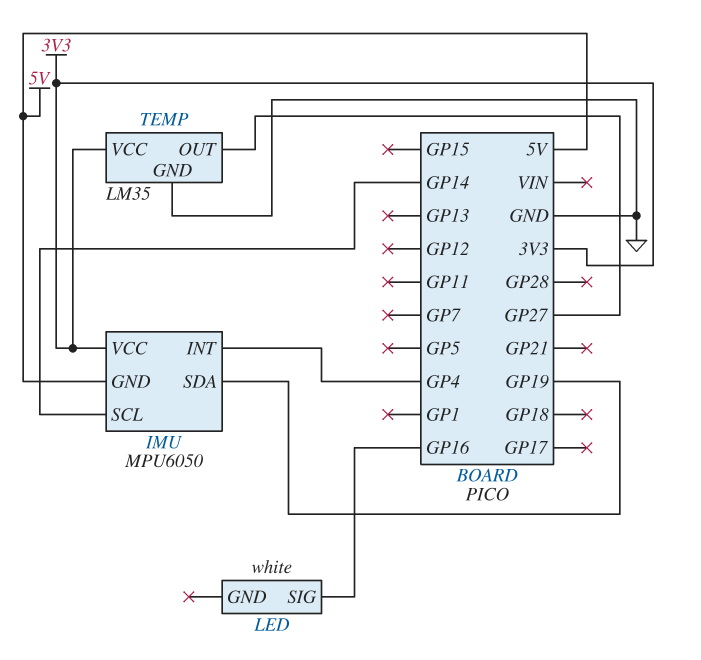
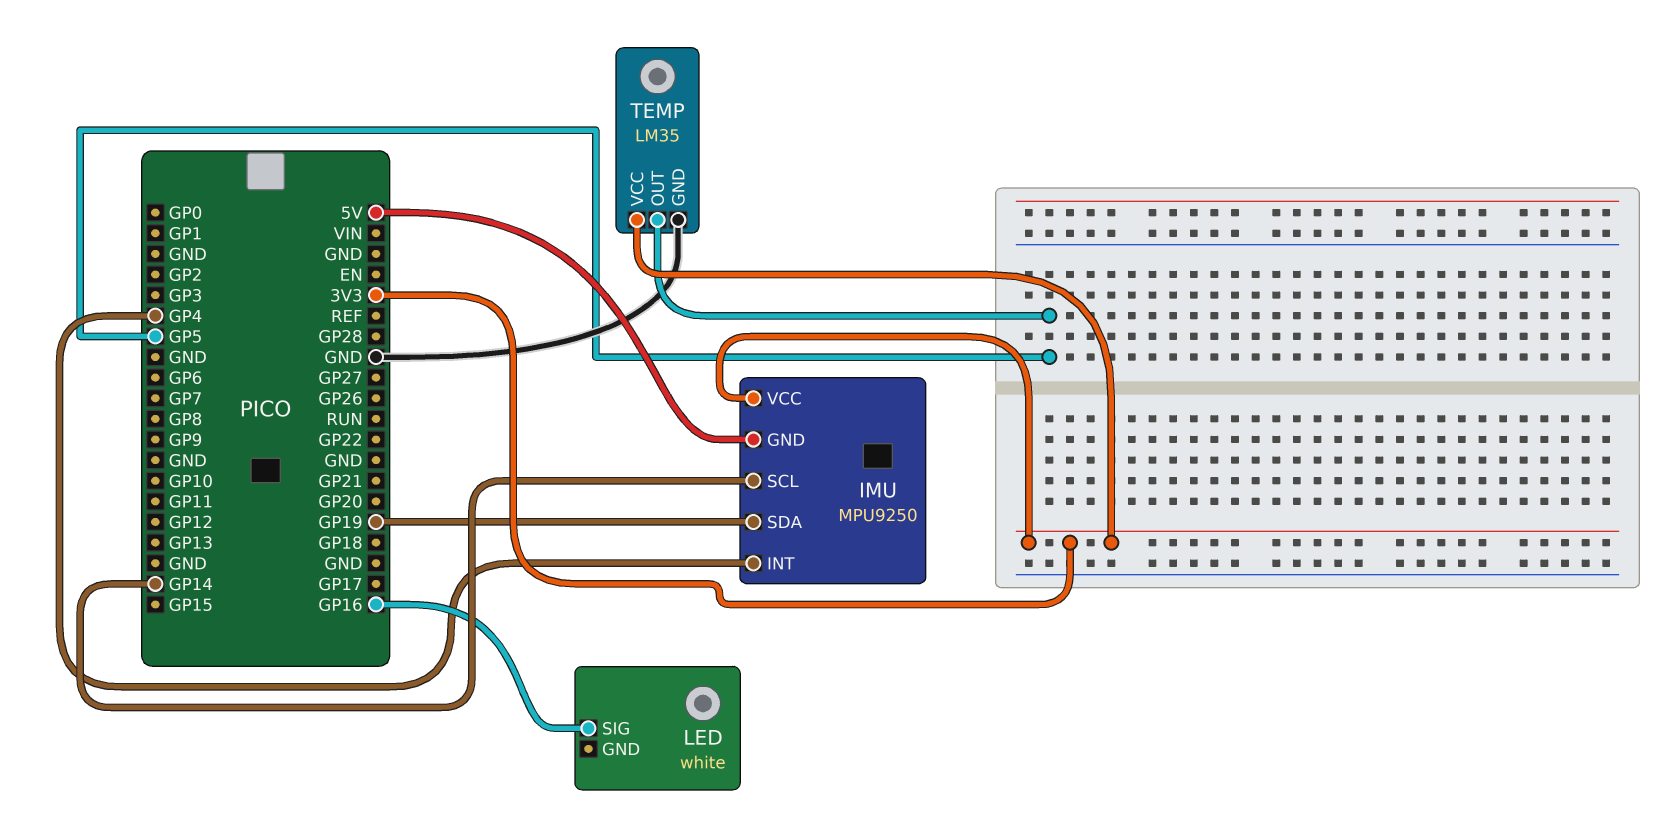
IMU: MPU6050 -> MPU9250
TEMP pin OUT: GP27 -> GP5

